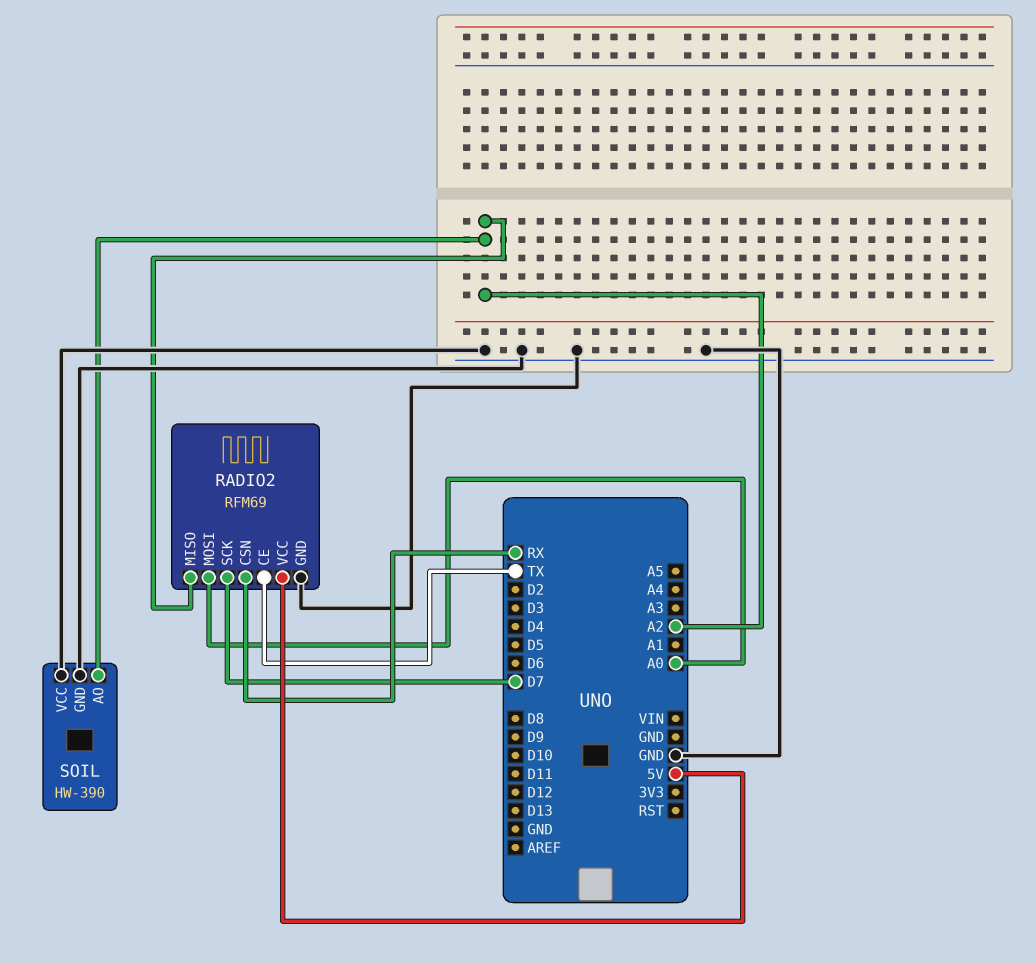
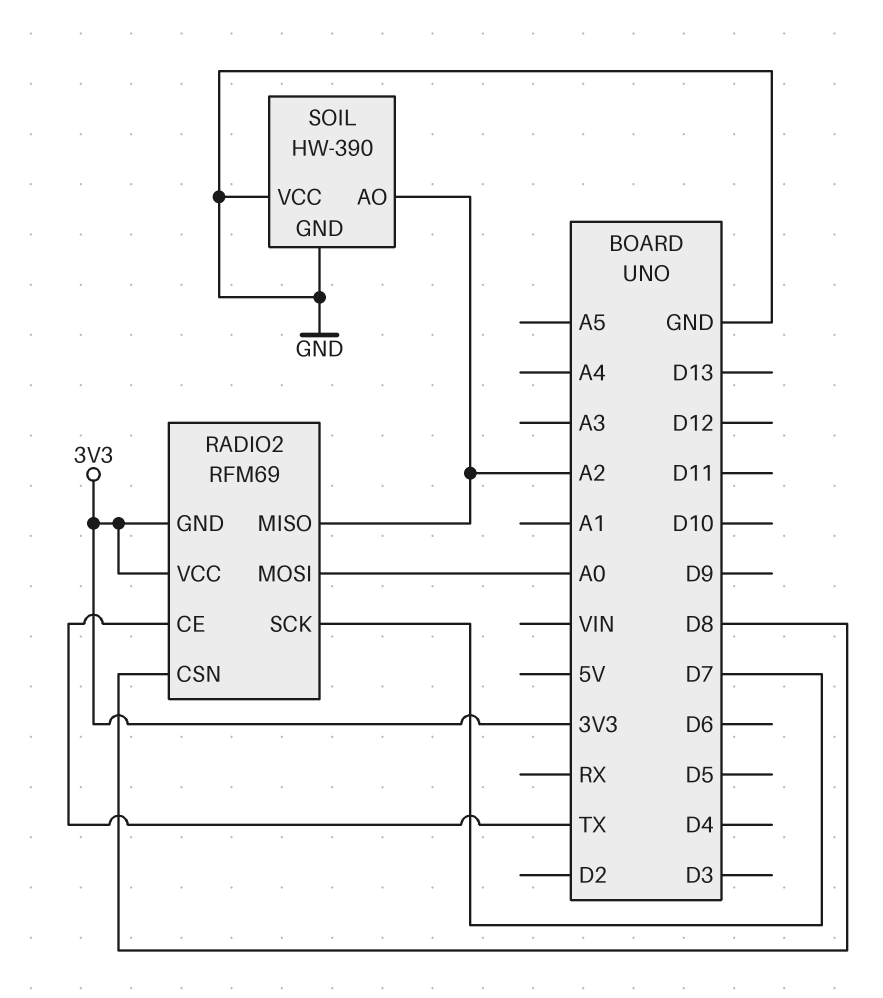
RADIO2 pin CSN: RX -> D8
RADIO2 pin GND: GND -> 3V3
RADIO2 pin VCC: 5V -> 3V3

